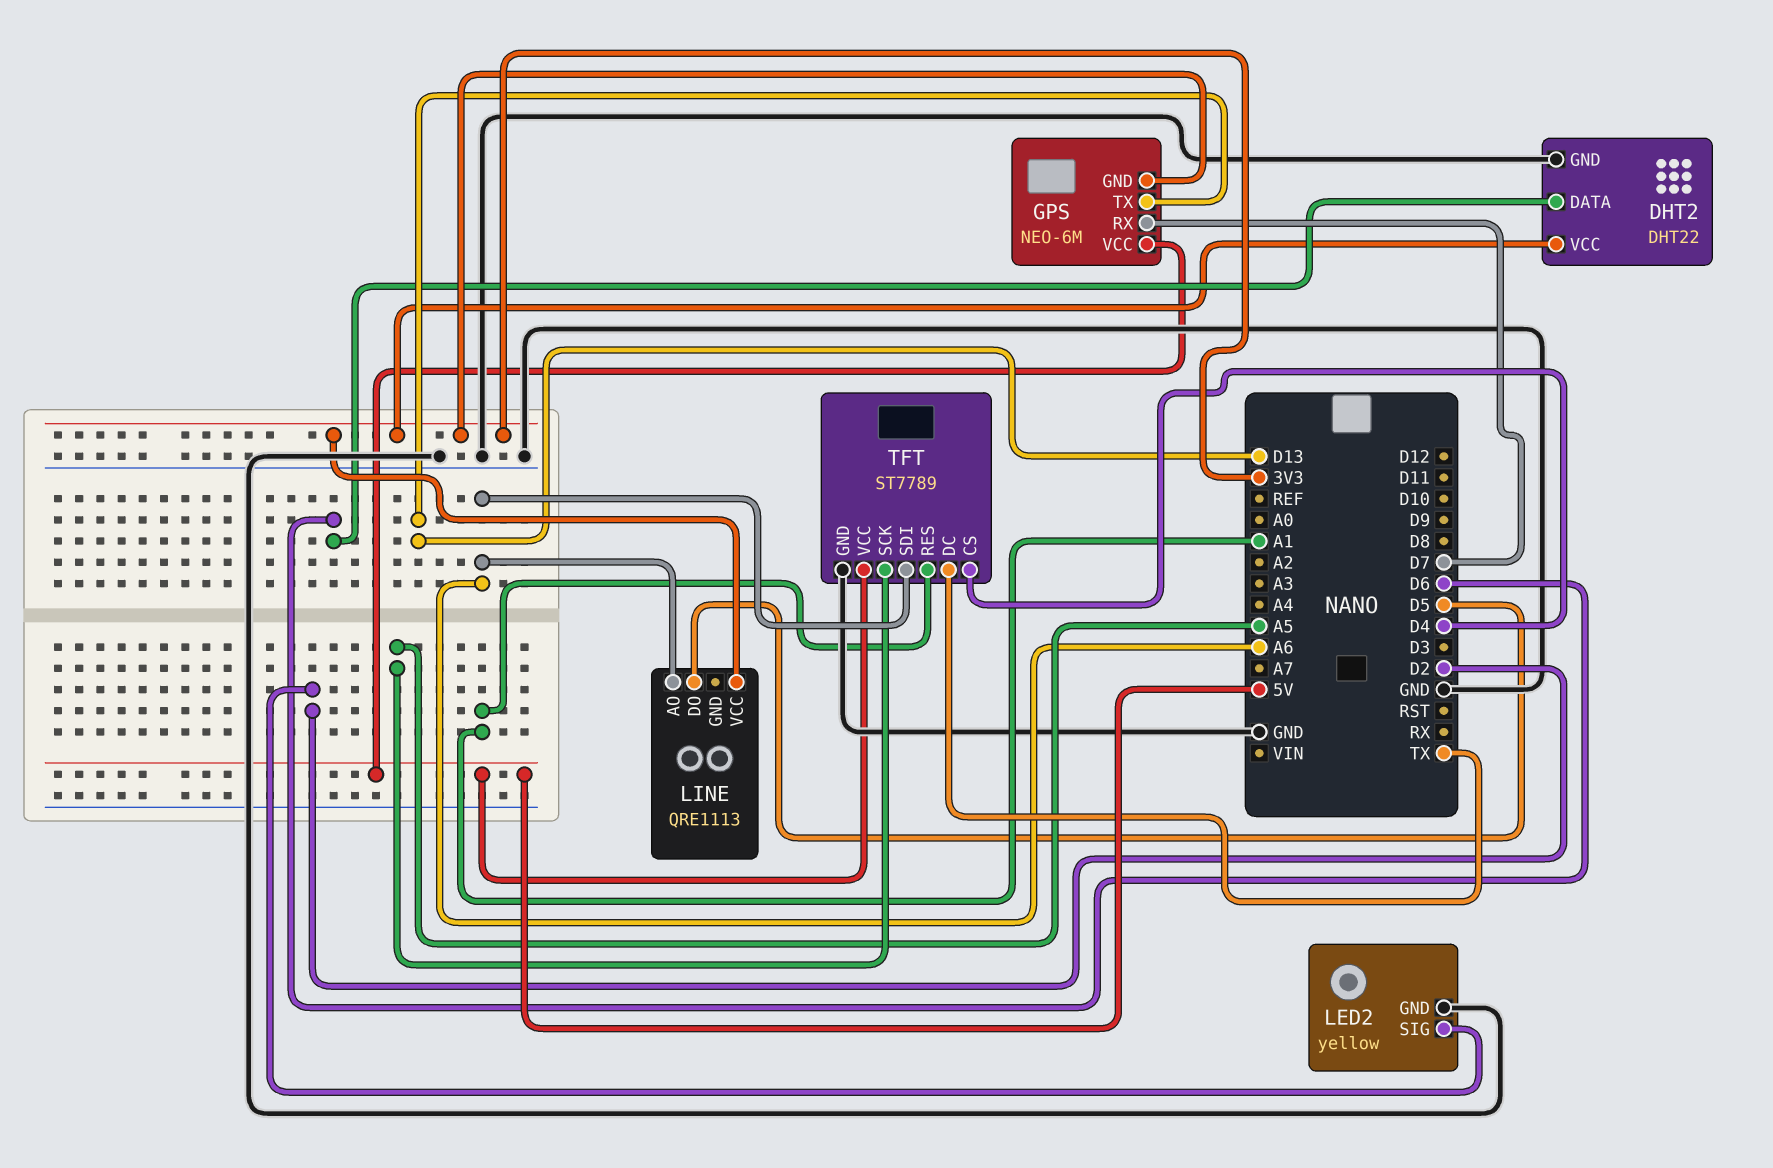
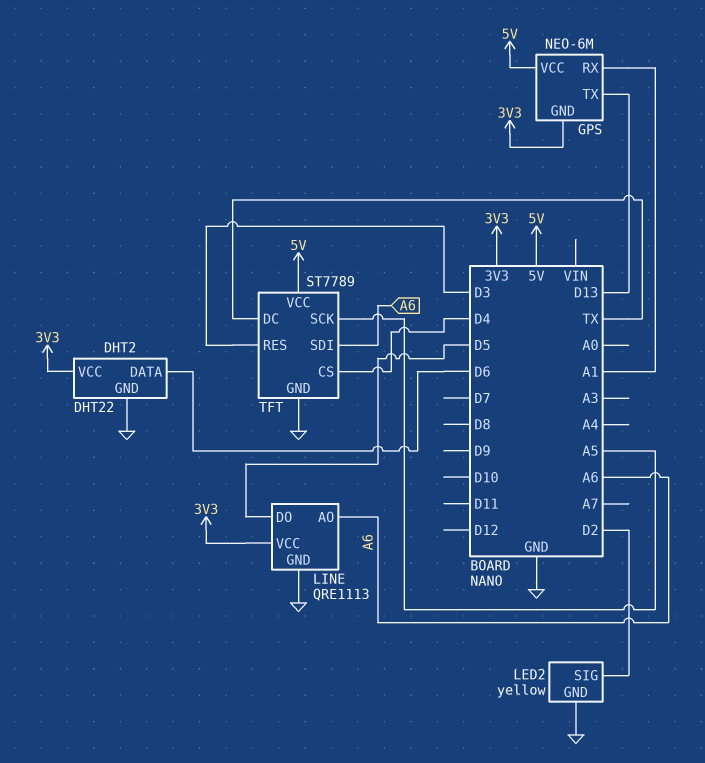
GPS pin RX: D7 -> A1
LINE pin GND: none -> GND
TFT pin RES: A1 -> D3

